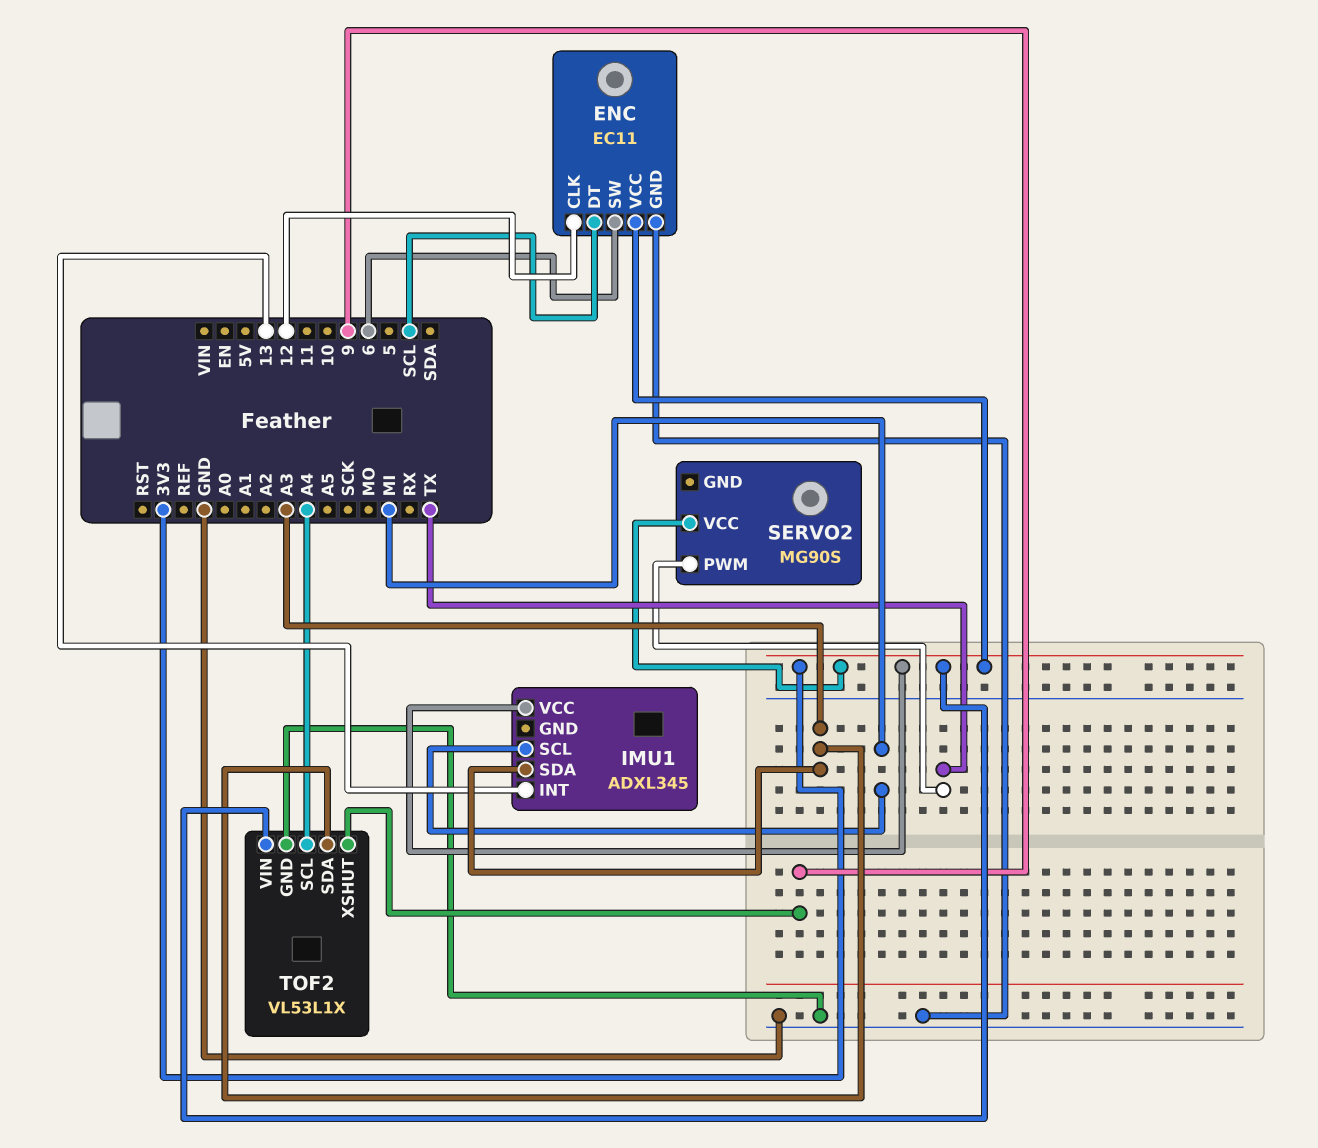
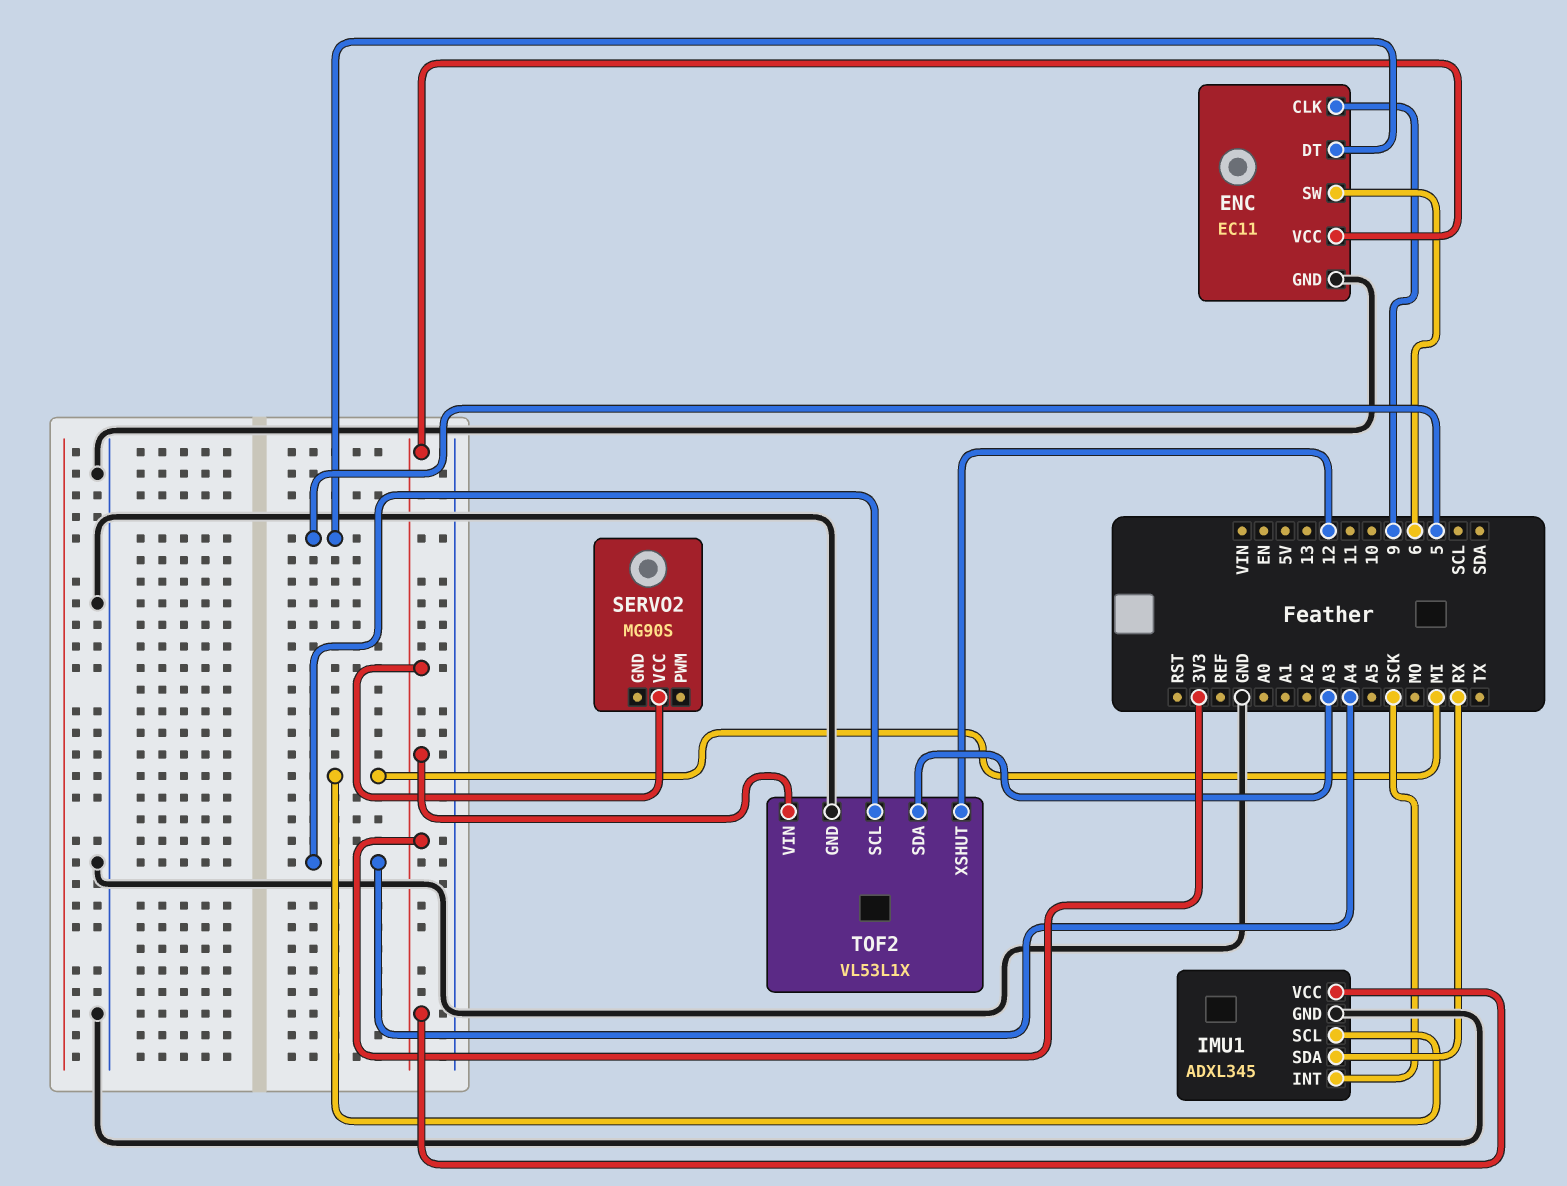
ENC pin CLK: 12 -> 9
ENC pin DT: SCL -> 5
IMU1 pin GND: none -> GND
IMU1 pin INT: 13 -> SCK
IMU1 pin SDA: A3 -> RX
SERVO2 pin PWM: TX -> none
TOF2 pin XSHUT: 9 -> 12

